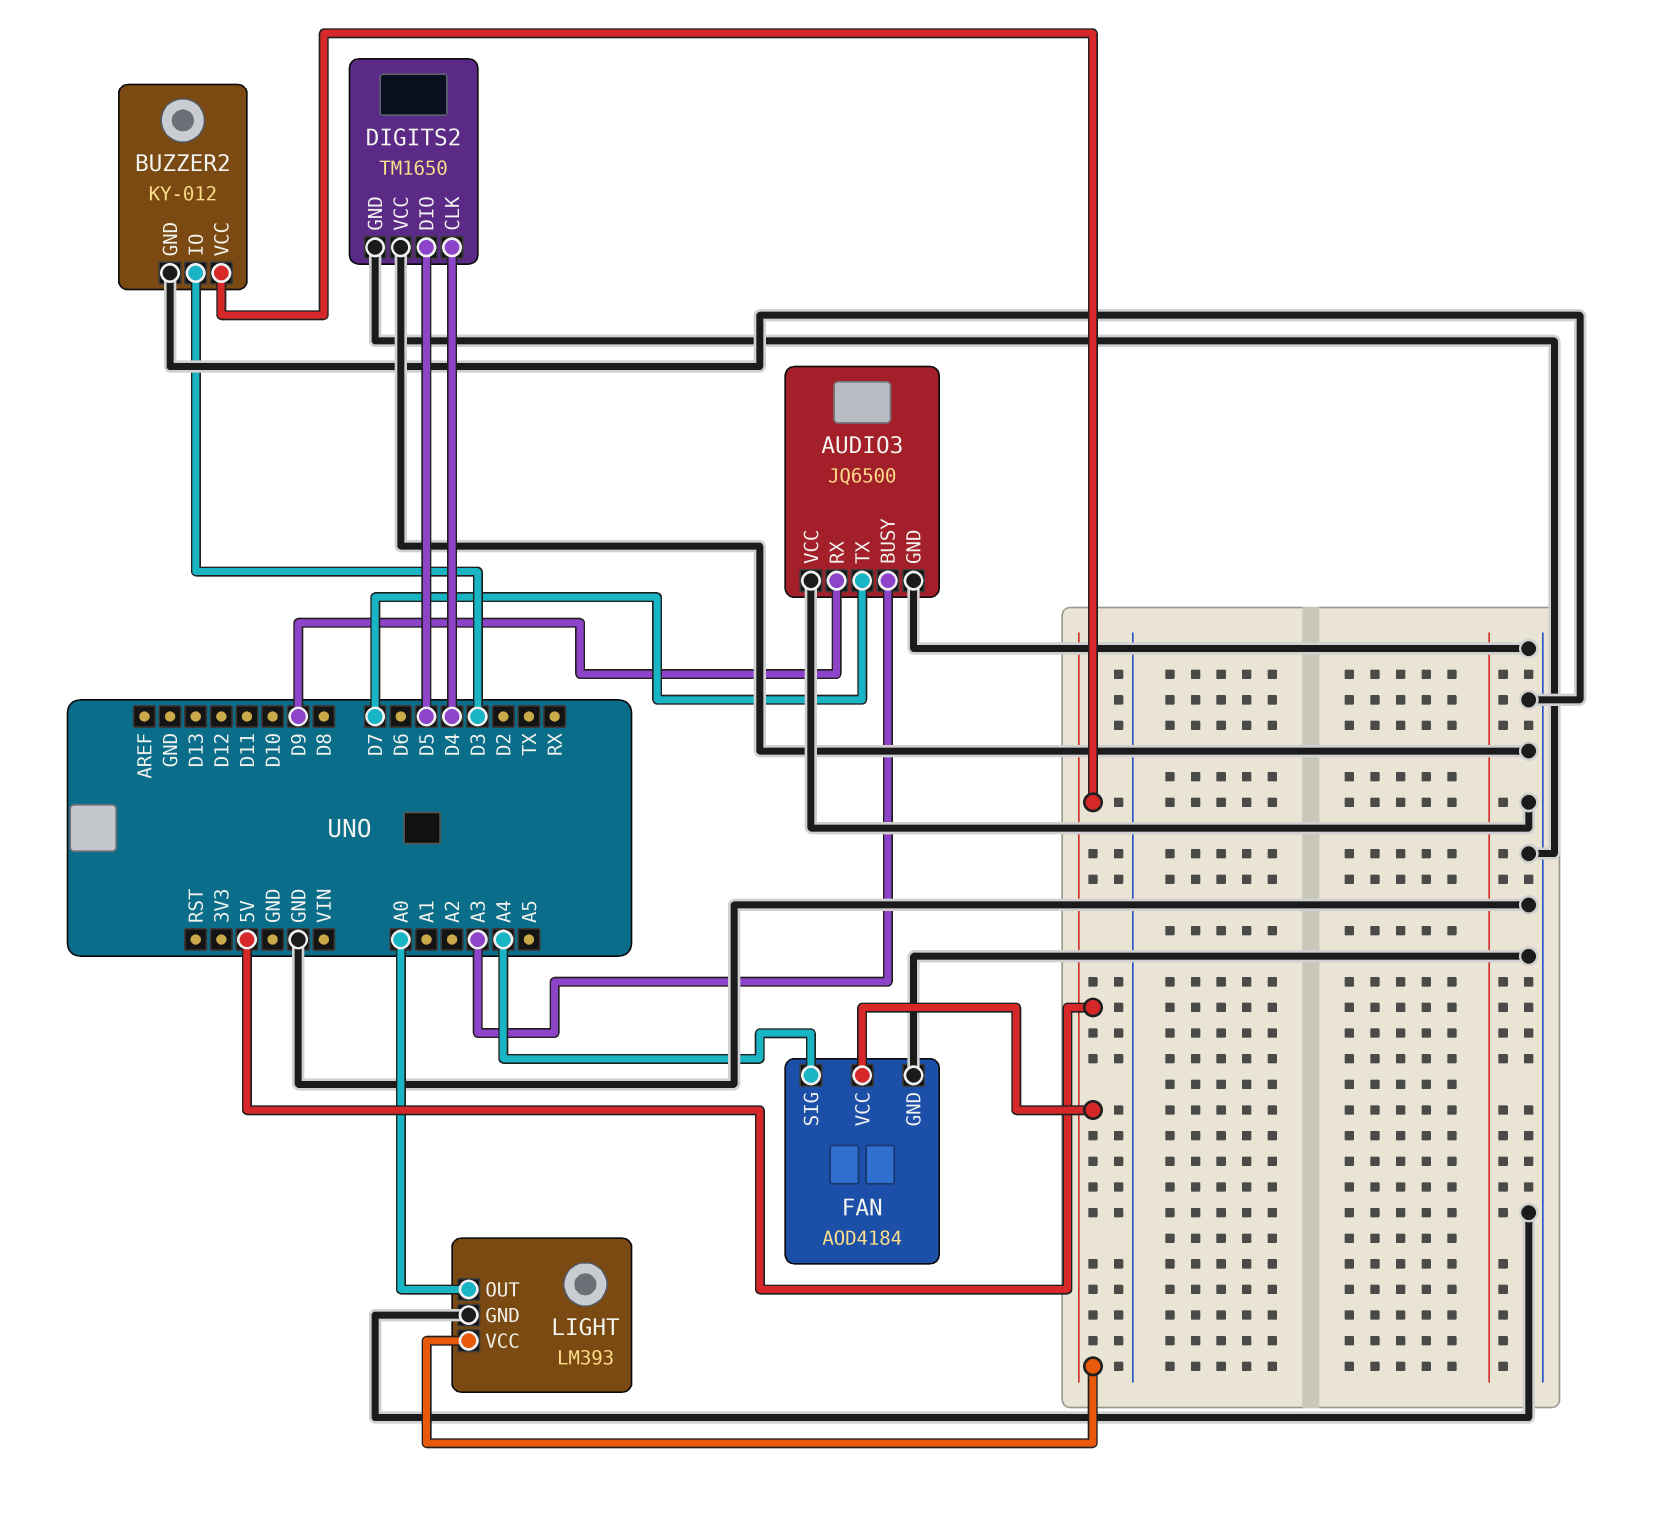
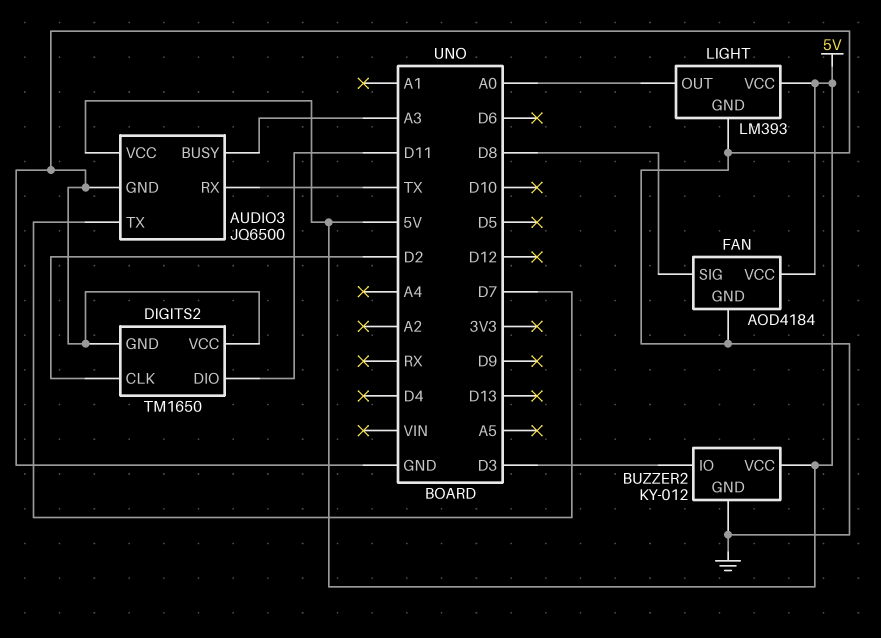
AUDIO3 pin RX: D9 -> TX
AUDIO3 pin VCC: GND -> 5V
DIGITS2 pin CLK: D4 -> D2
DIGITS2 pin DIO: D5 -> D11
FAN pin SIG: A4 -> D8

